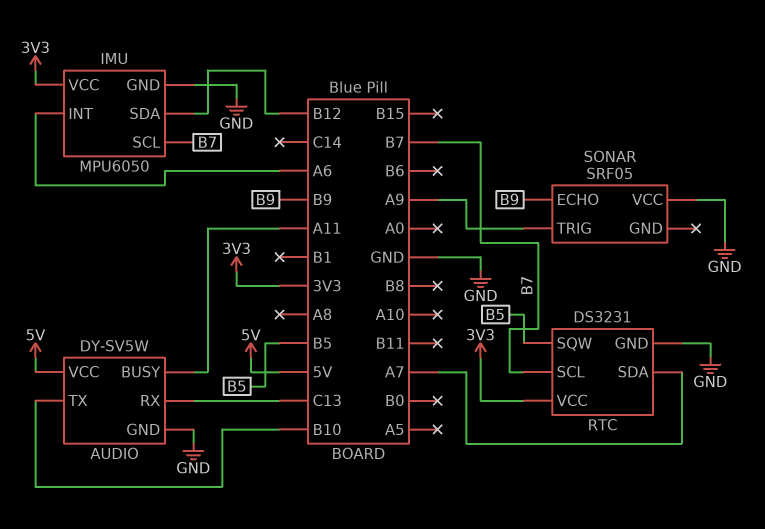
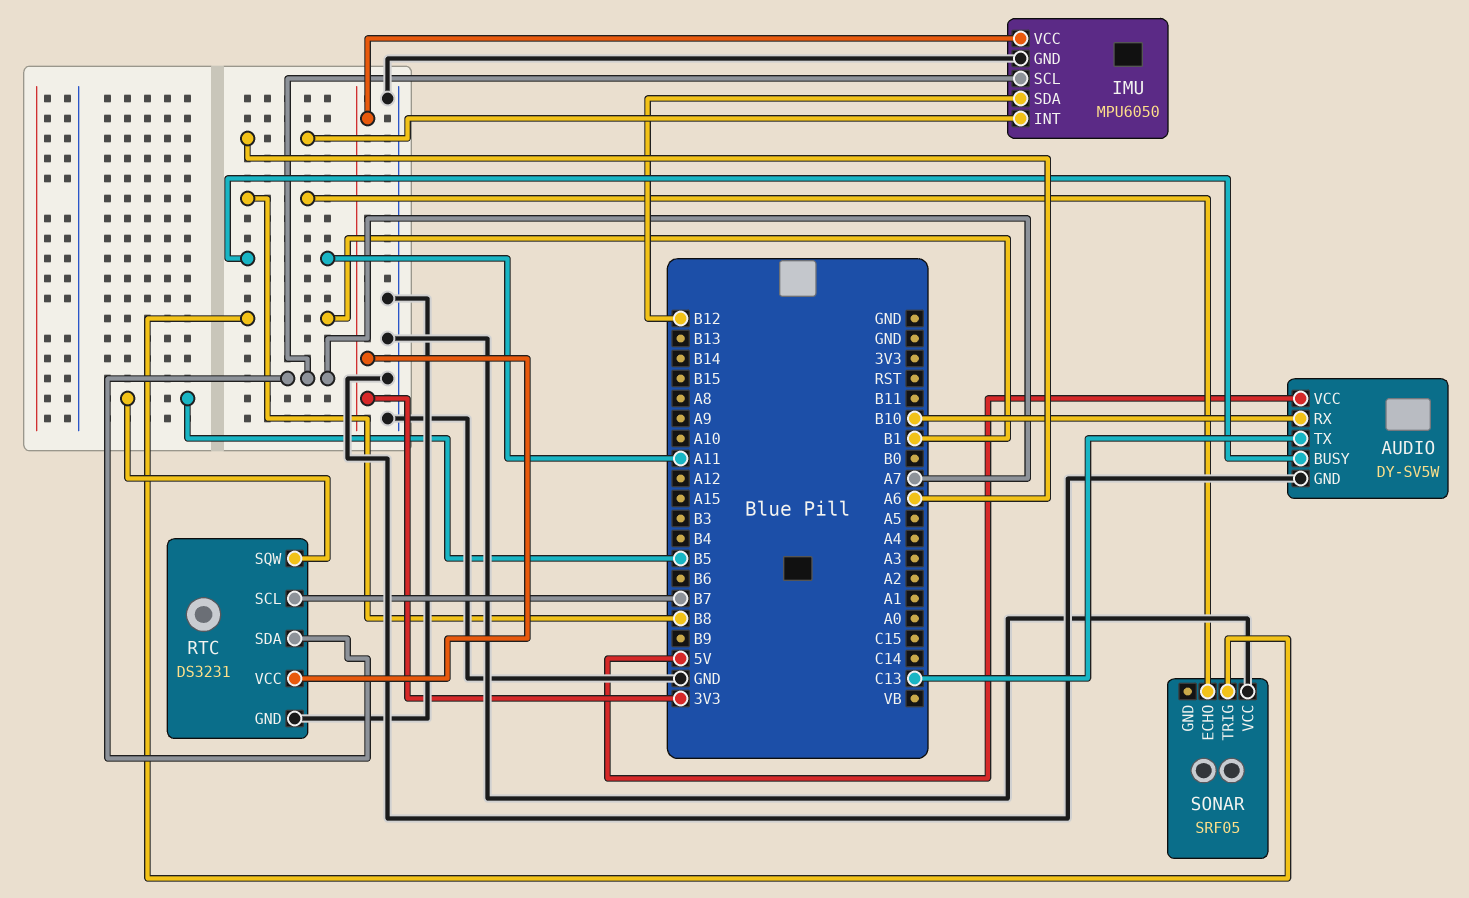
AUDIO pin RX: C13 -> B10
AUDIO pin TX: B10 -> C13
IMU pin SCL: B7 -> A7
SONAR pin ECHO: B9 -> B8
SONAR pin TRIG: A9 -> B1

